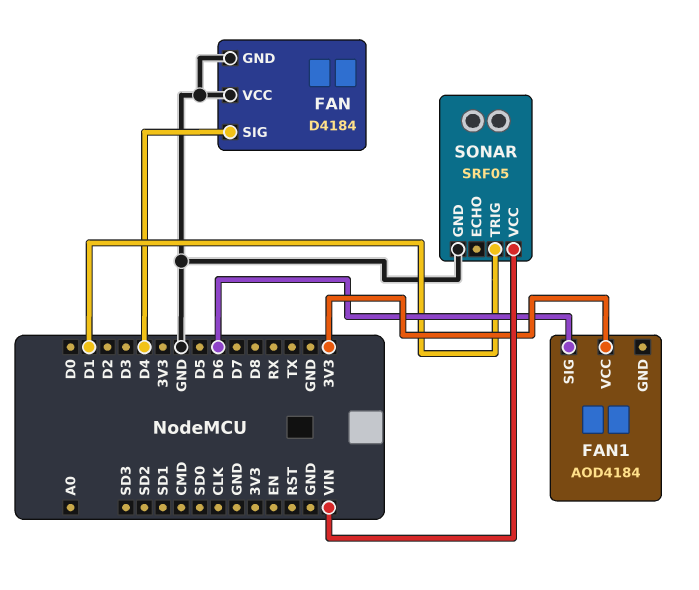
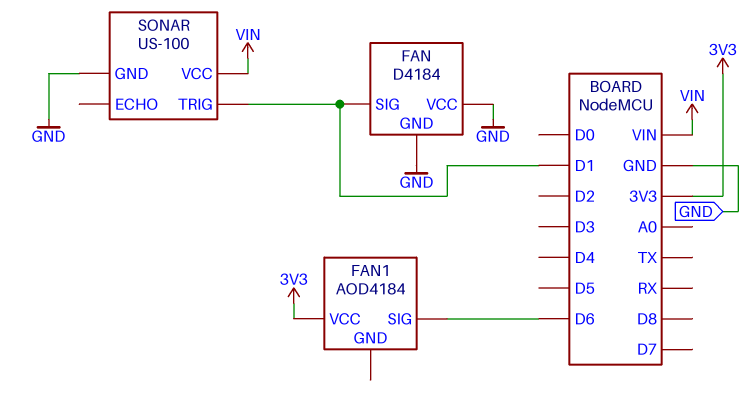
FAN pin SIG: D4 -> D1
SONAR: SRF05 -> US-100

